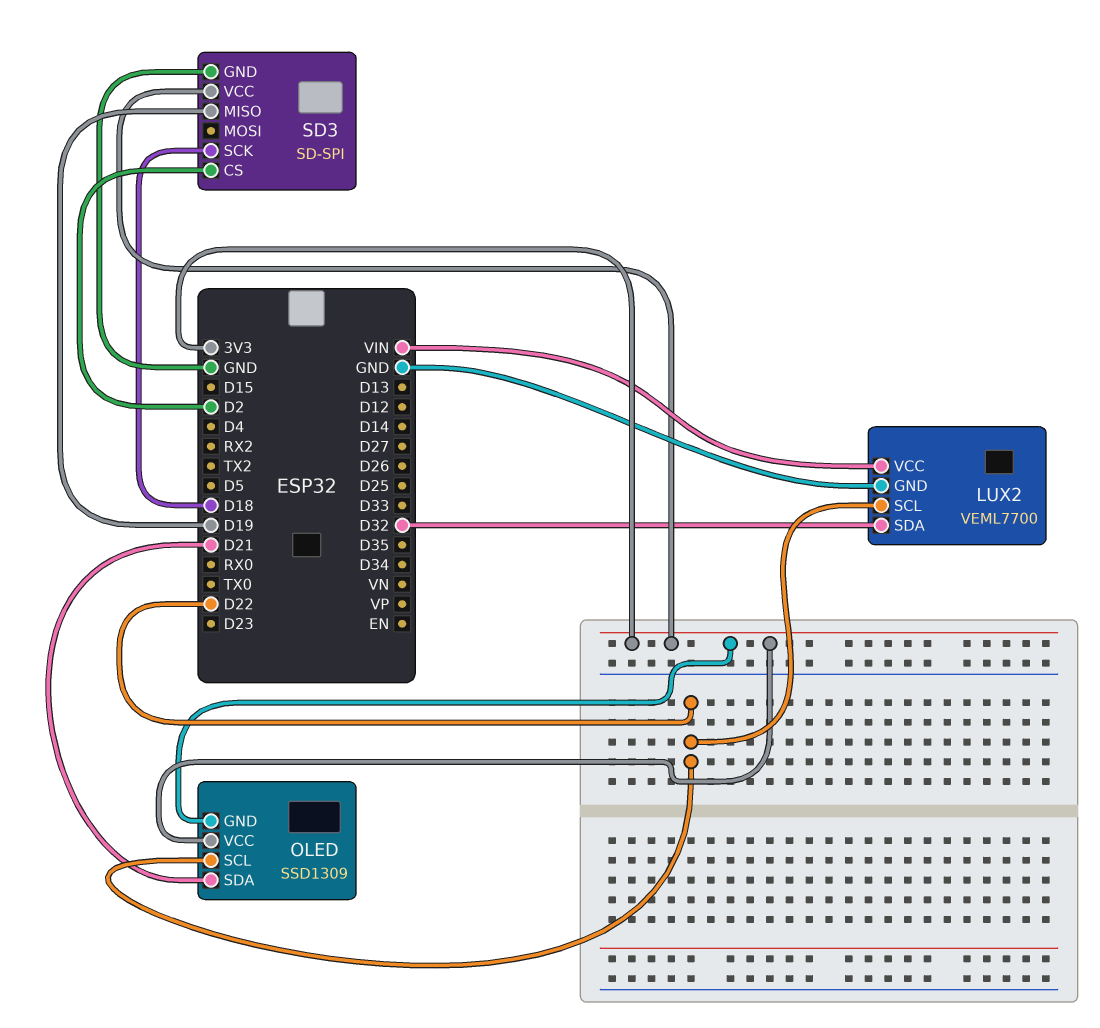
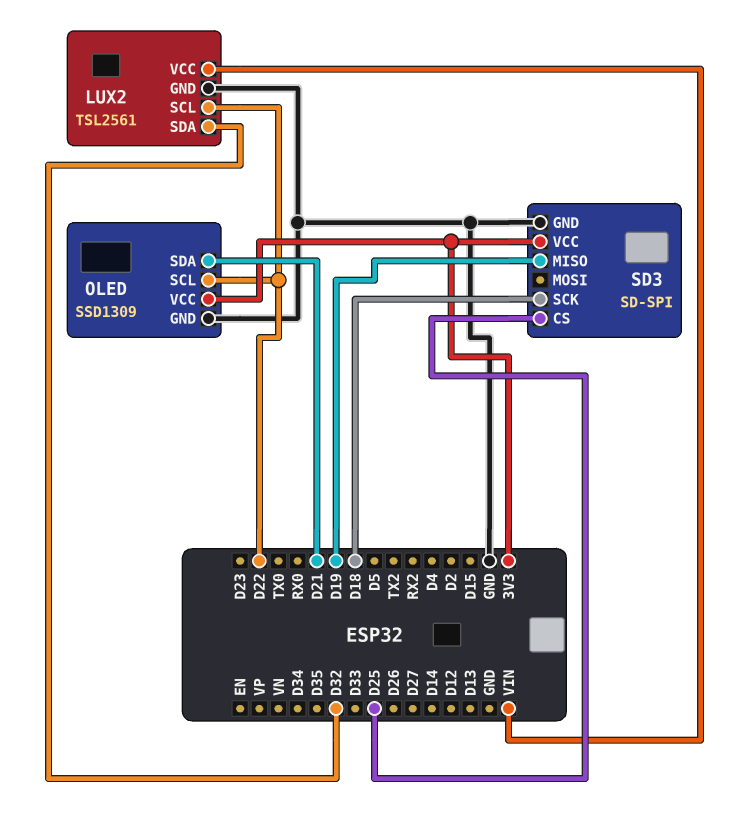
LUX2: VEML7700 -> TSL2561
OLED pin GND: 3V3 -> GND
SD3 pin CS: D2 -> D25

